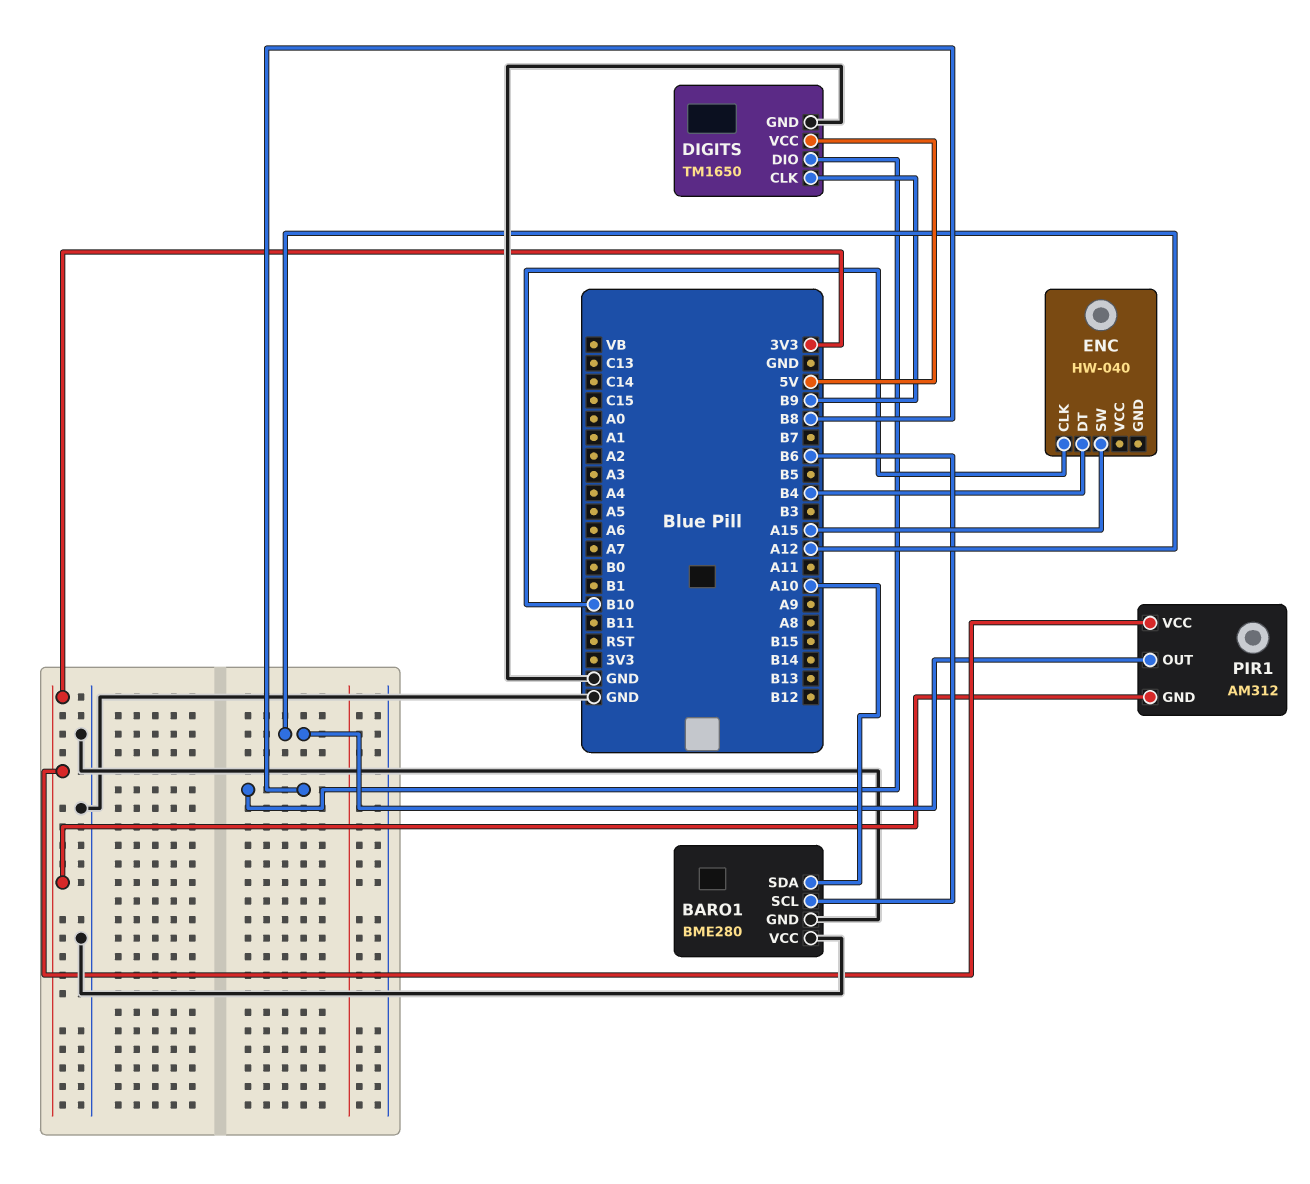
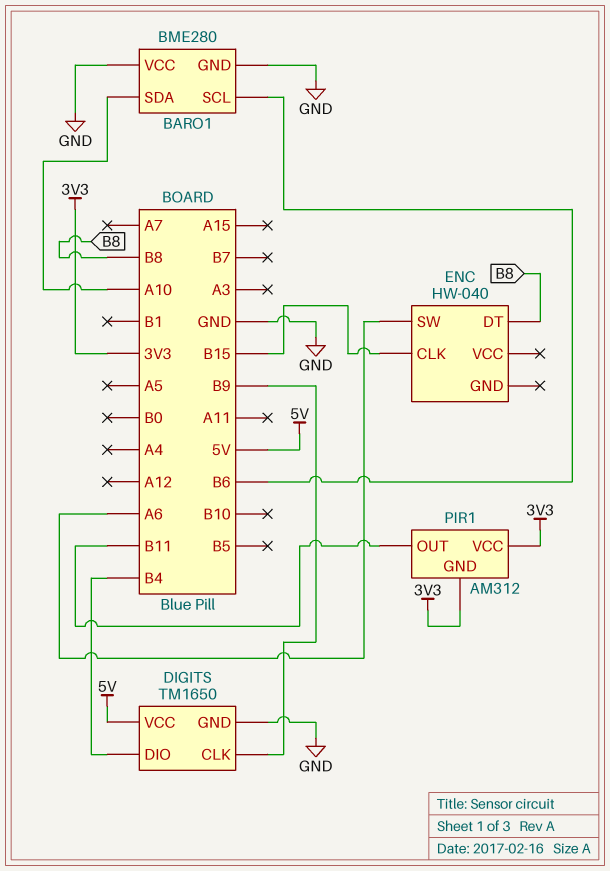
DIGITS pin DIO: B8 -> B4
ENC pin CLK: B10 -> B15
ENC pin DT: B4 -> B8
ENC pin SW: A15 -> A6
PIR1 pin OUT: A12 -> B11

